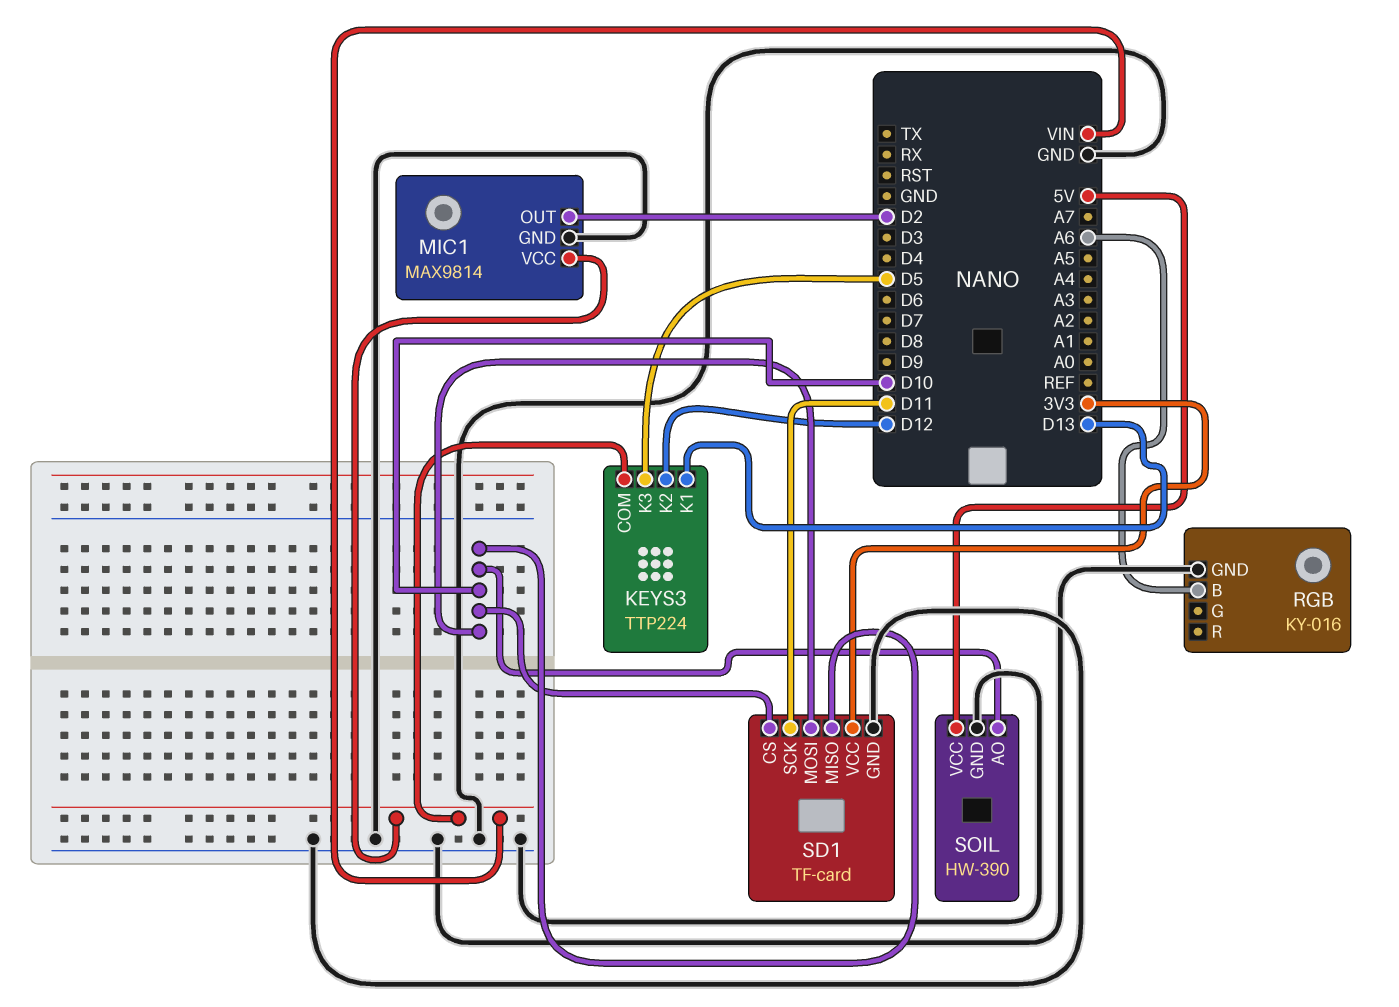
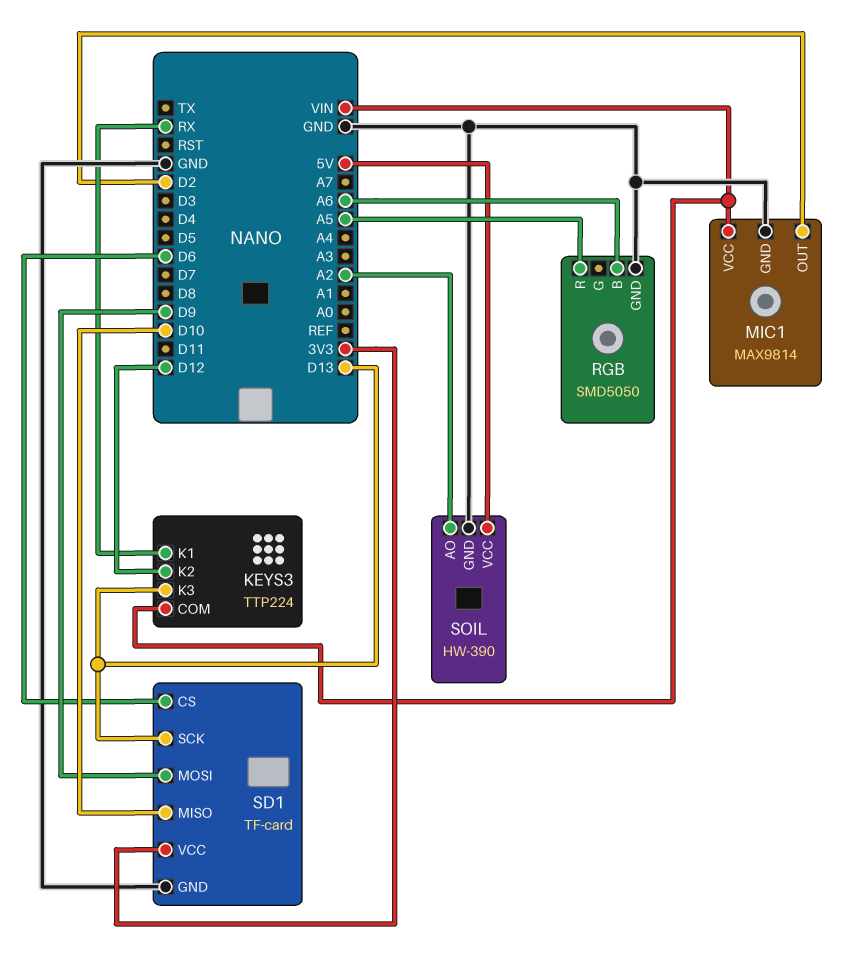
KEYS3 pin K1: D13 -> RX
KEYS3 pin K3: D5 -> D13
RGB: KY-016 -> SMD5050
RGB pin R: none -> A5
SD1 pin CS: D10 -> D6
SD1 pin MOSI: D10 -> D9
SD1 pin SCK: D11 -> D13
SOIL pin AO: D10 -> A2

